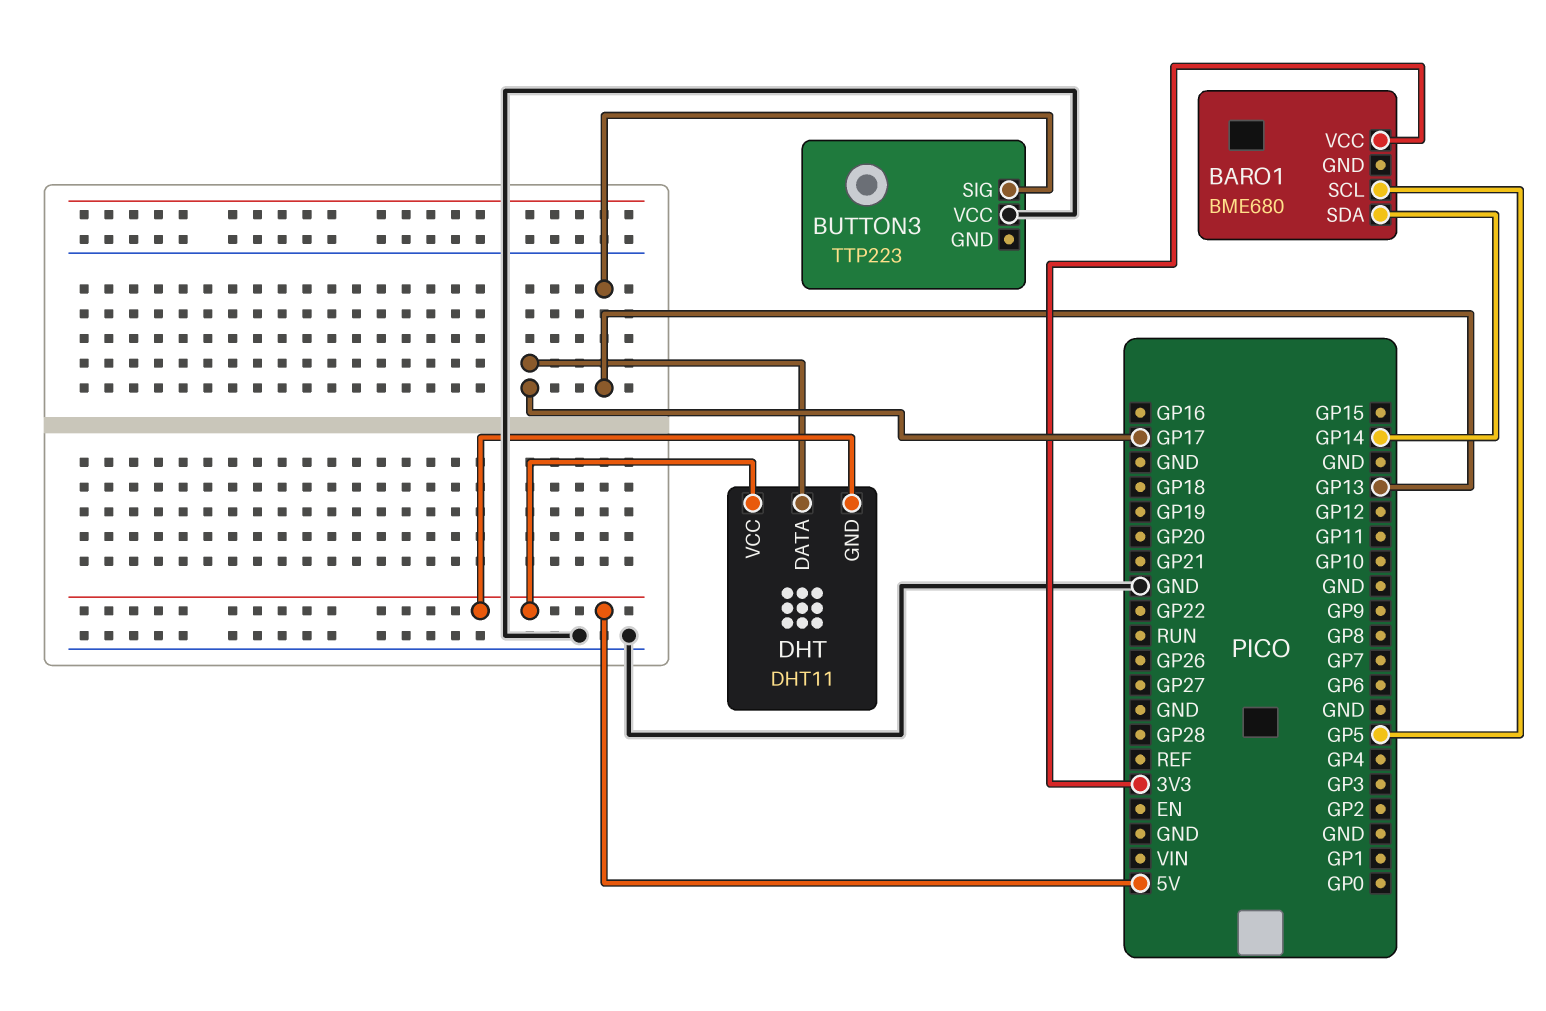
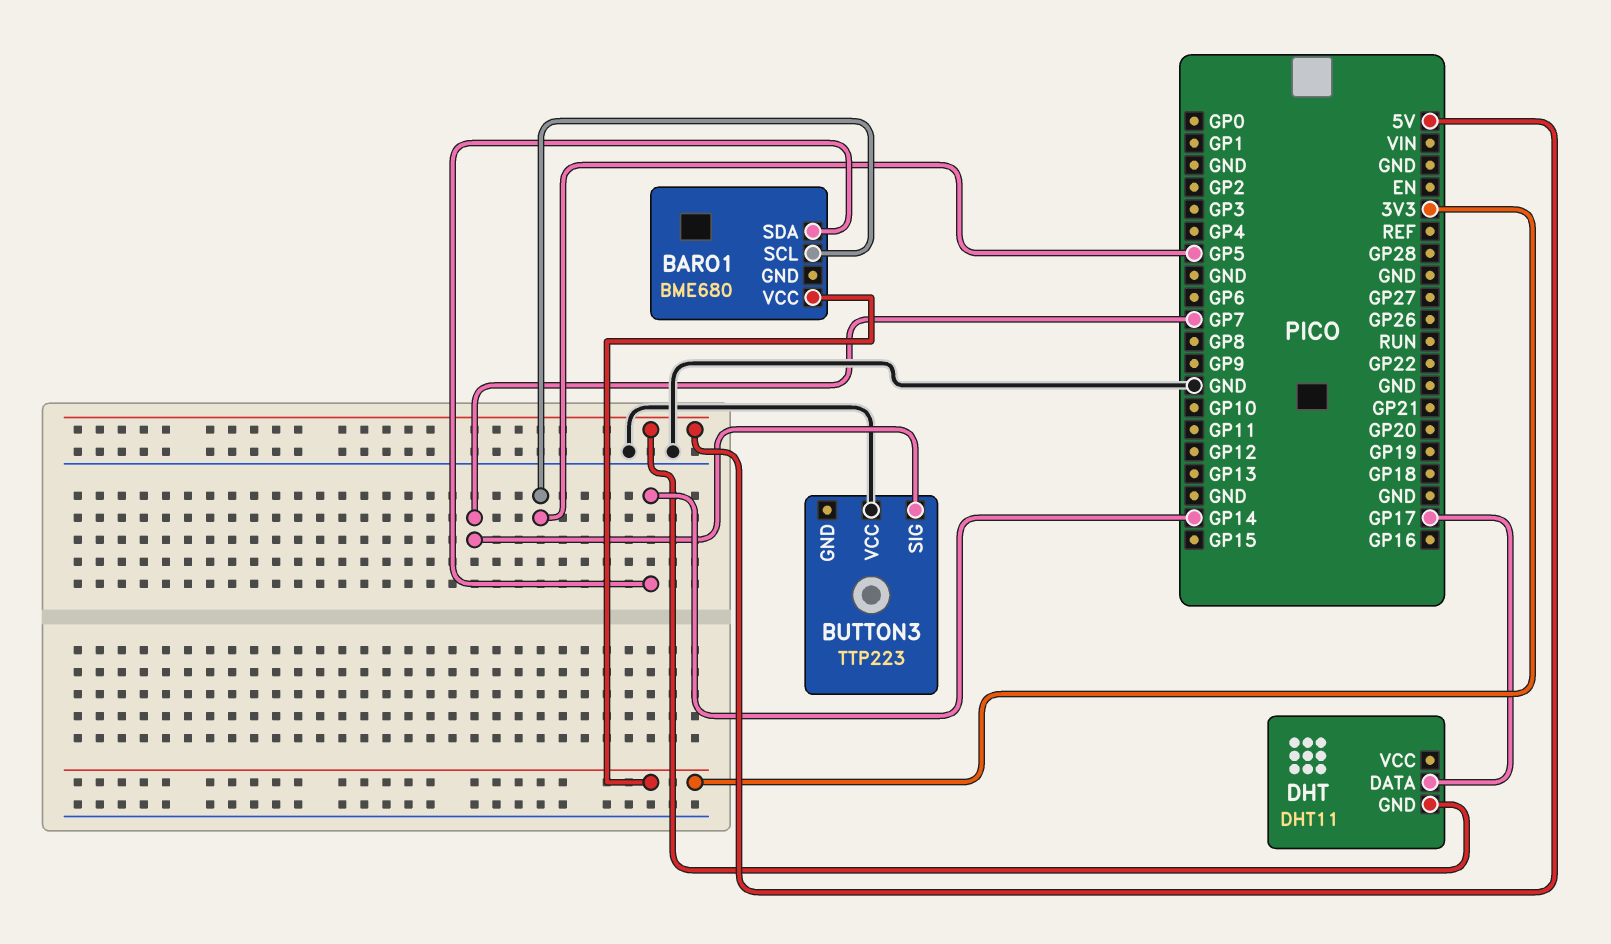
BUTTON3 pin SIG: GP13 -> GP7
DHT pin VCC: 5V -> none

